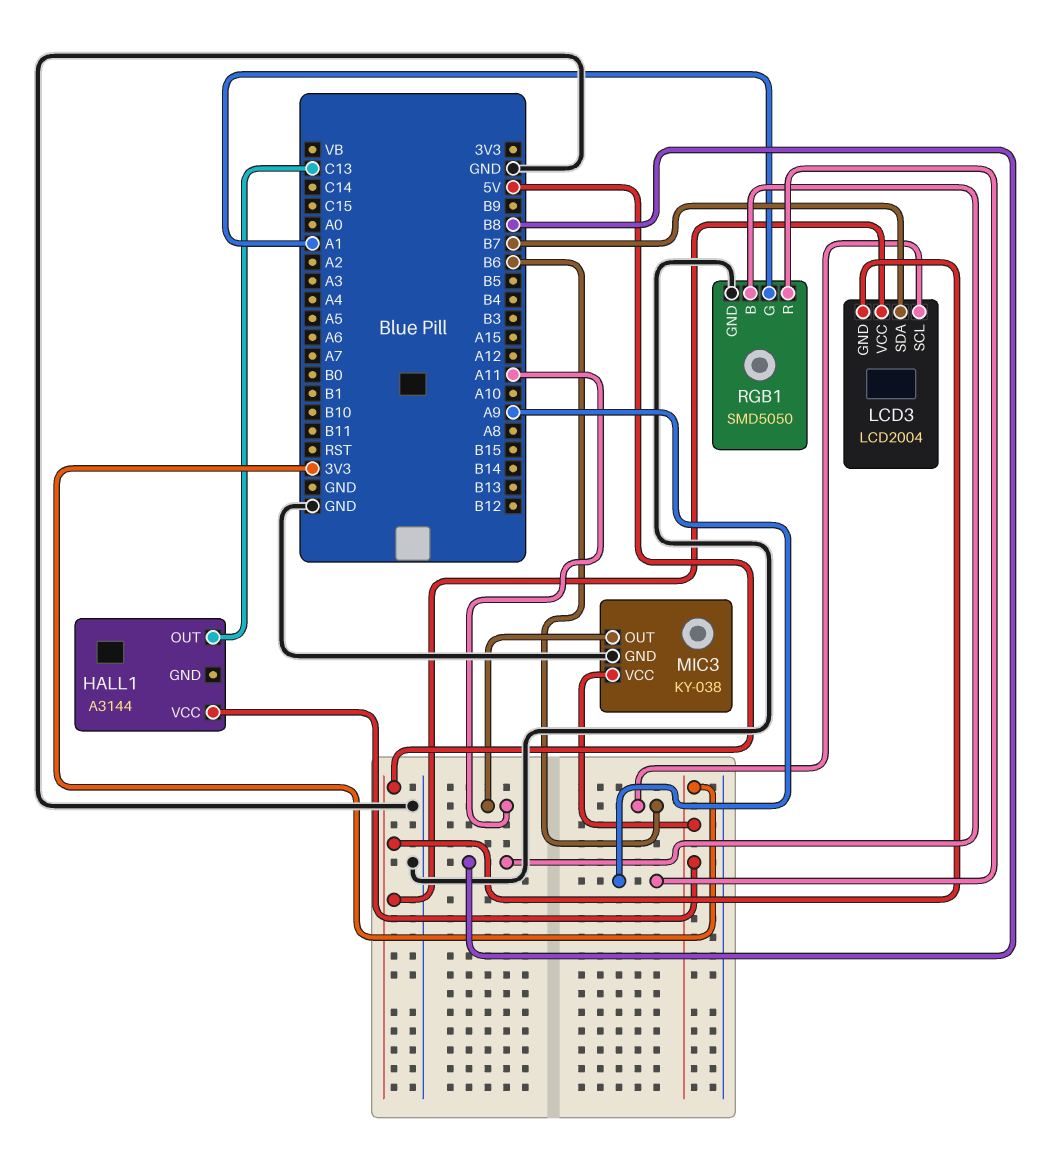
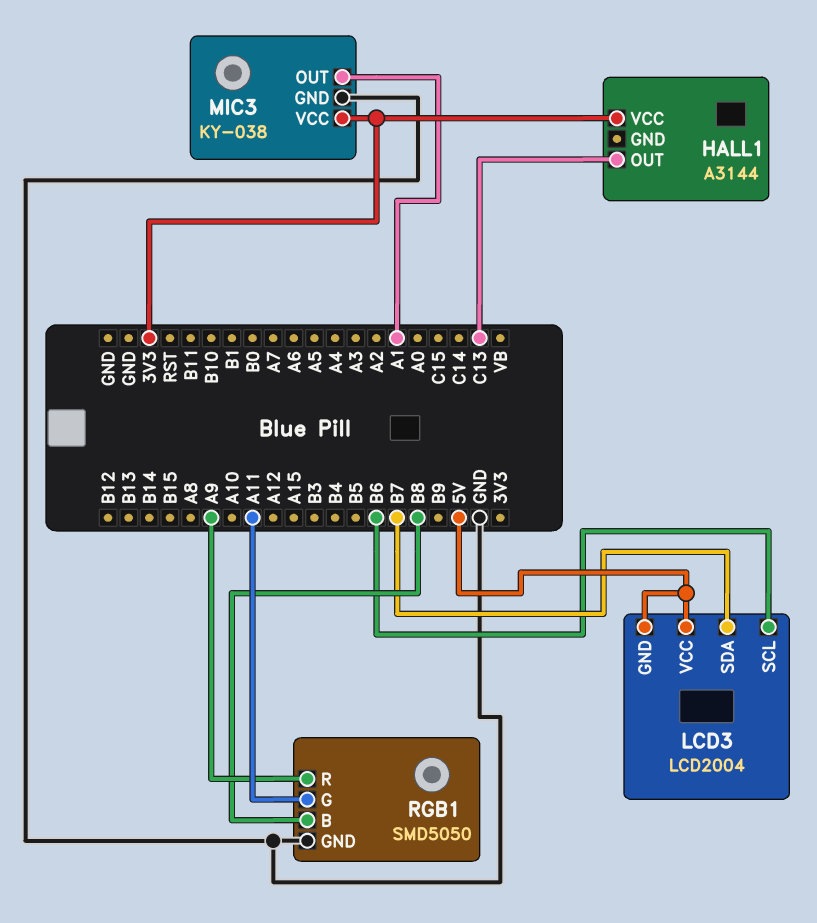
MIC3 pin OUT: A11 -> A1
RGB1 pin G: A1 -> A11

